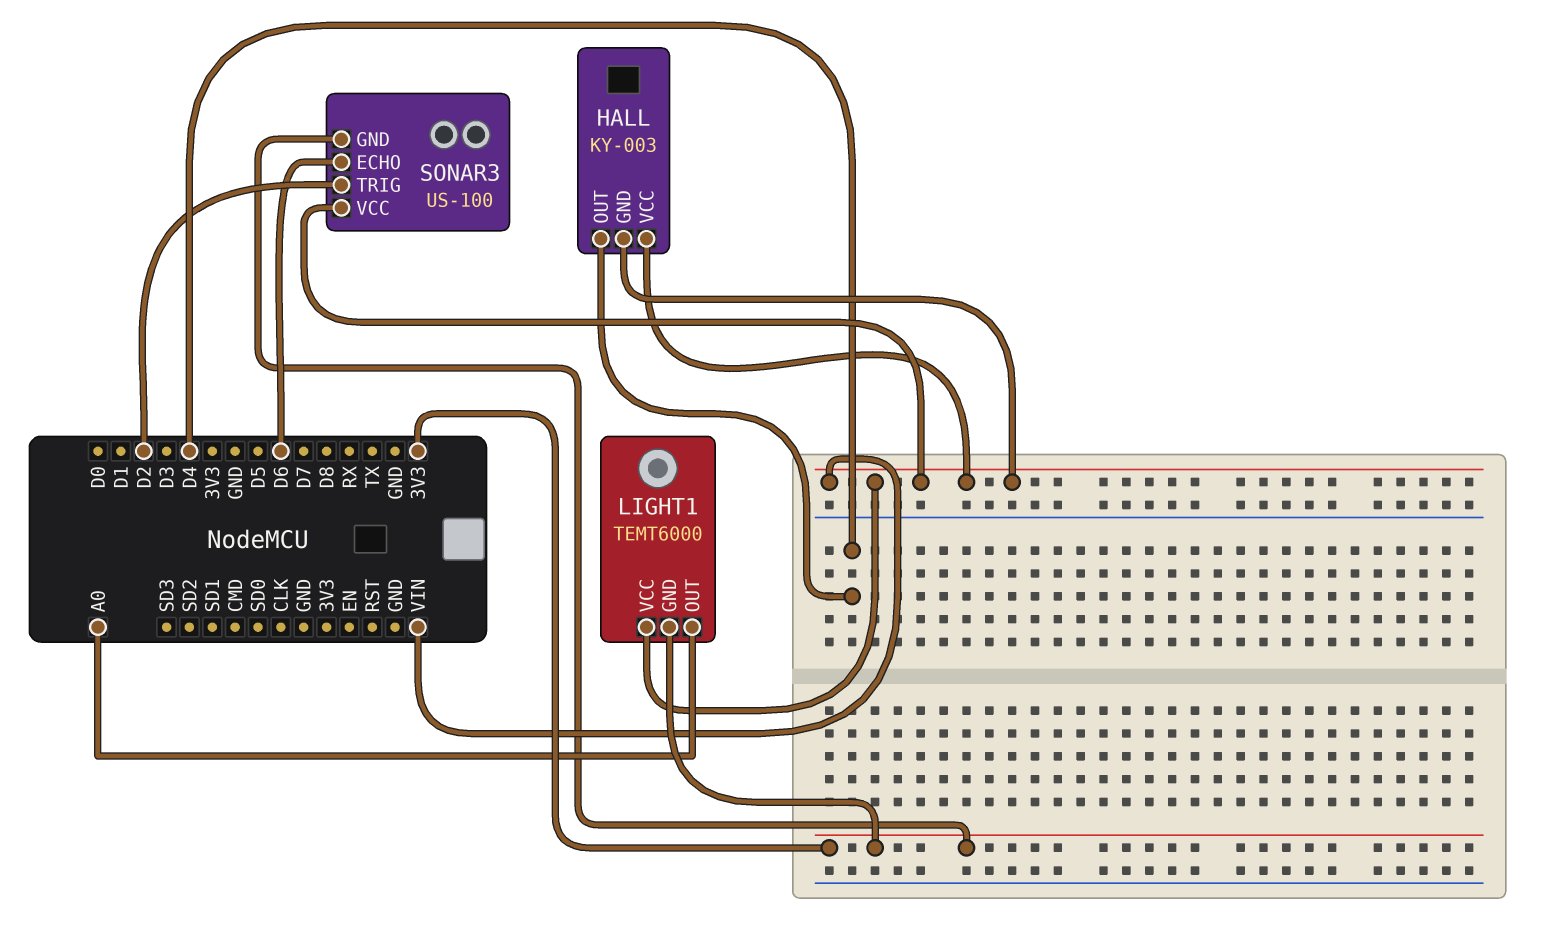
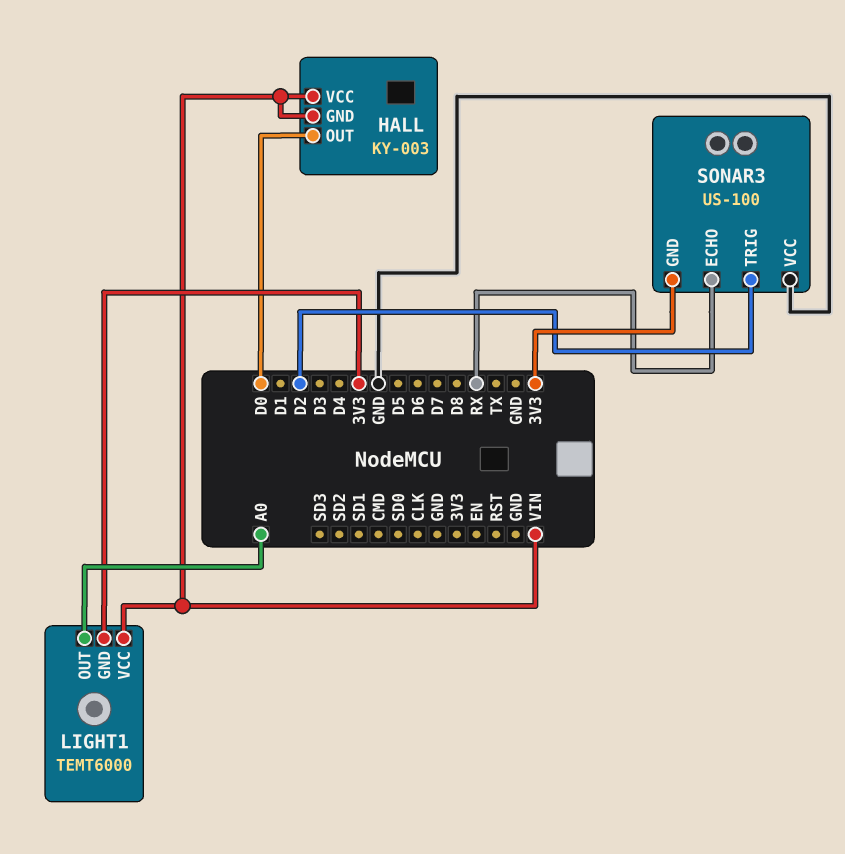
HALL pin OUT: D4 -> D0
SONAR3 pin ECHO: D6 -> RX
SONAR3 pin VCC: VIN -> GND

